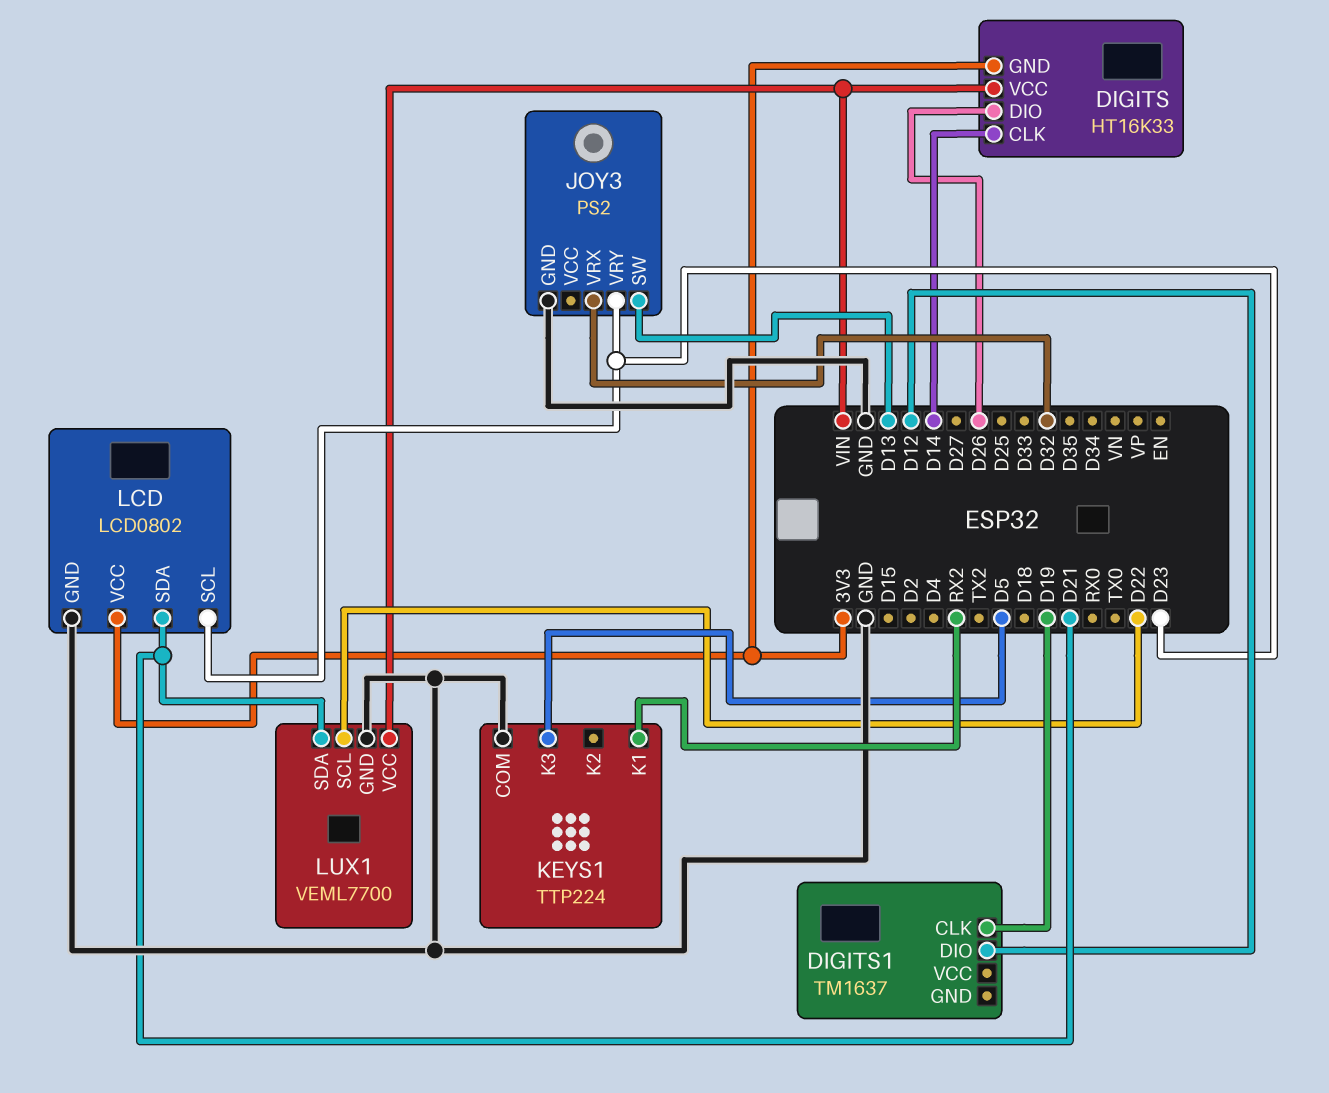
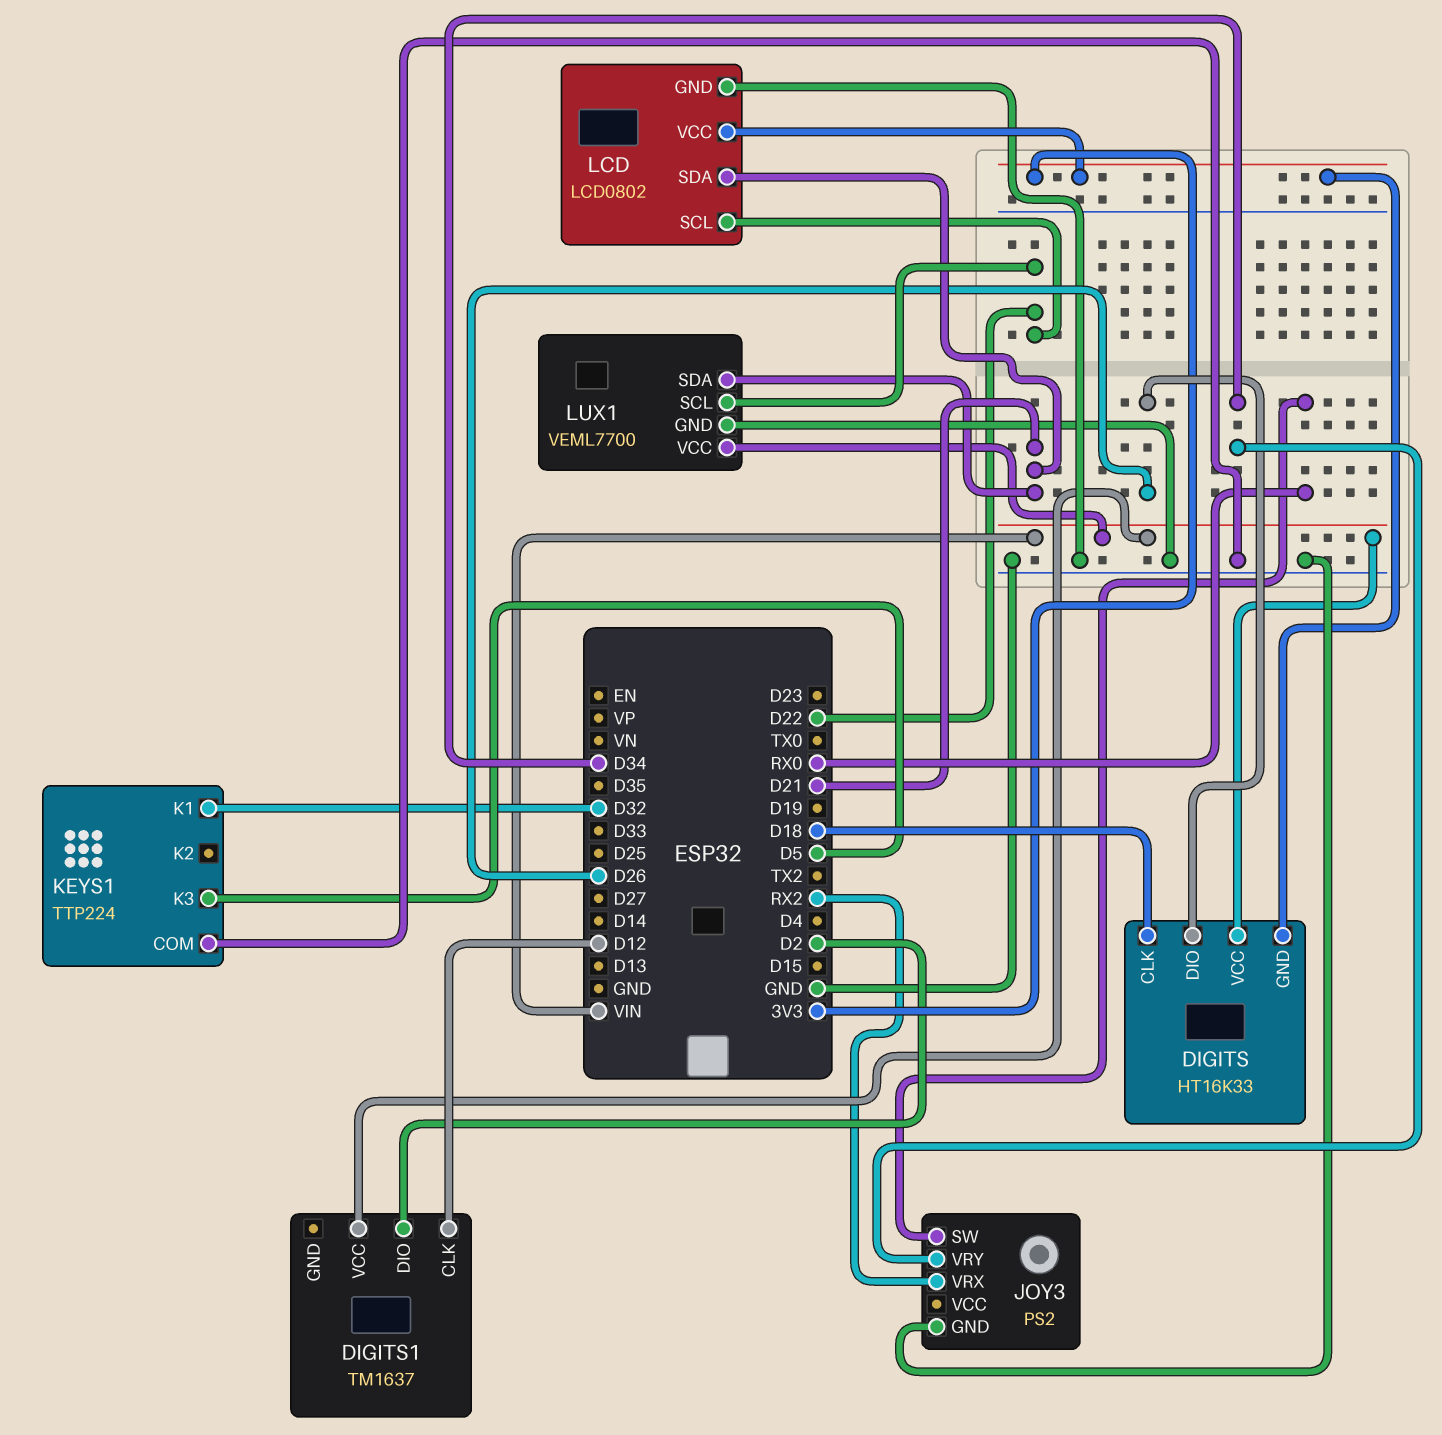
DIGITS pin CLK: D14 -> D18
DIGITS1 pin CLK: D19 -> D12
DIGITS1 pin DIO: D12 -> D2
DIGITS1 pin VCC: none -> VIN
JOY3 pin SW: D13 -> RX0
JOY3 pin VRX: D32 -> RX2
JOY3 pin VRY: D23 -> D34
KEYS1 pin K1: RX2 -> D32
LCD pin SCL: D23 -> D22

